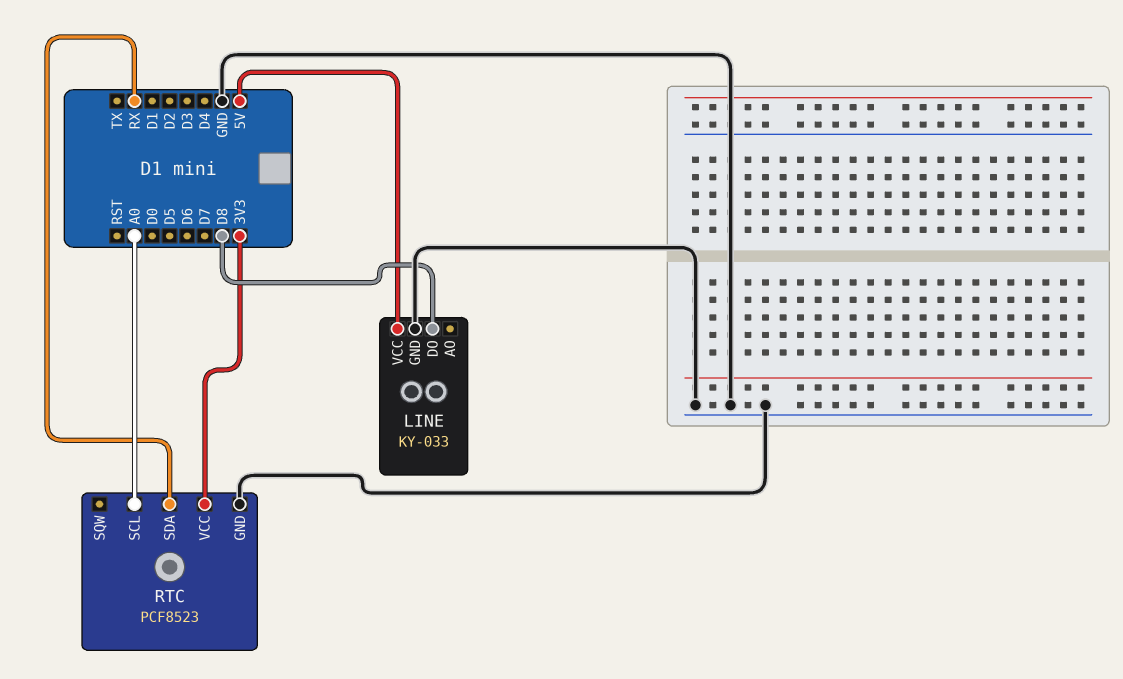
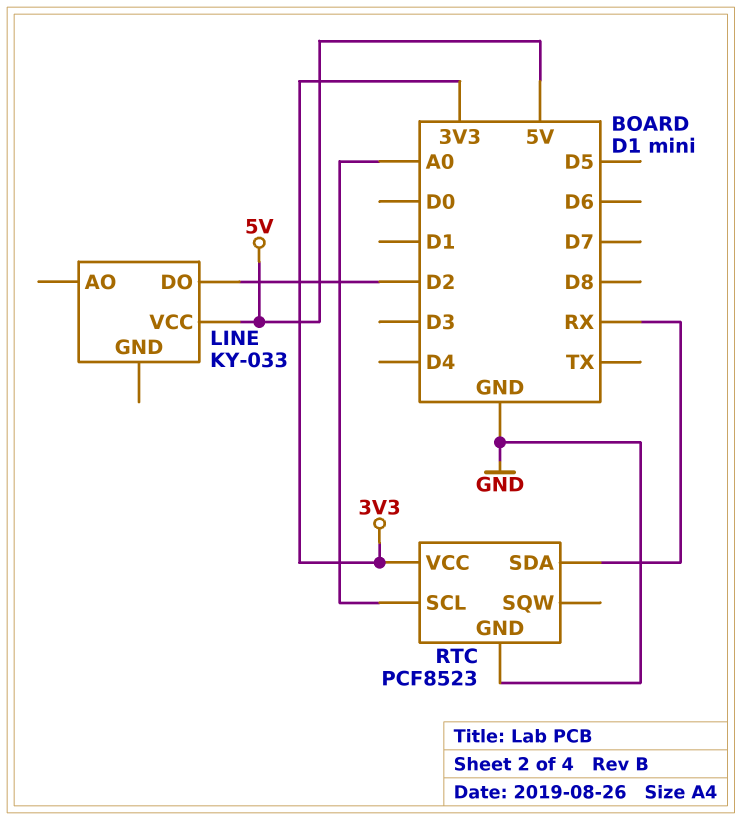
LINE pin DO: D8 -> D2
LINE pin GND: GND -> none

